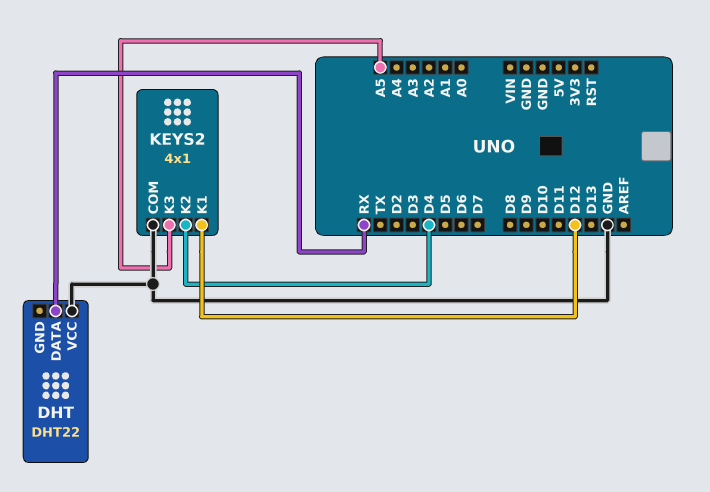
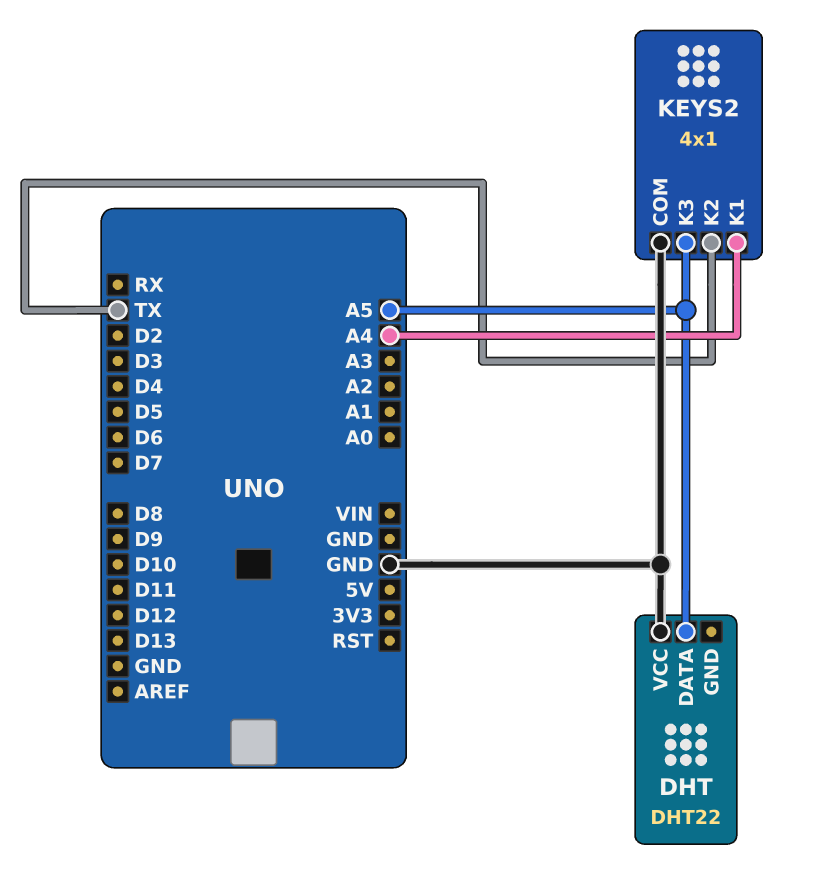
DHT pin DATA: RX -> A5
KEYS2 pin K1: D12 -> A4
KEYS2 pin K2: D4 -> TX

